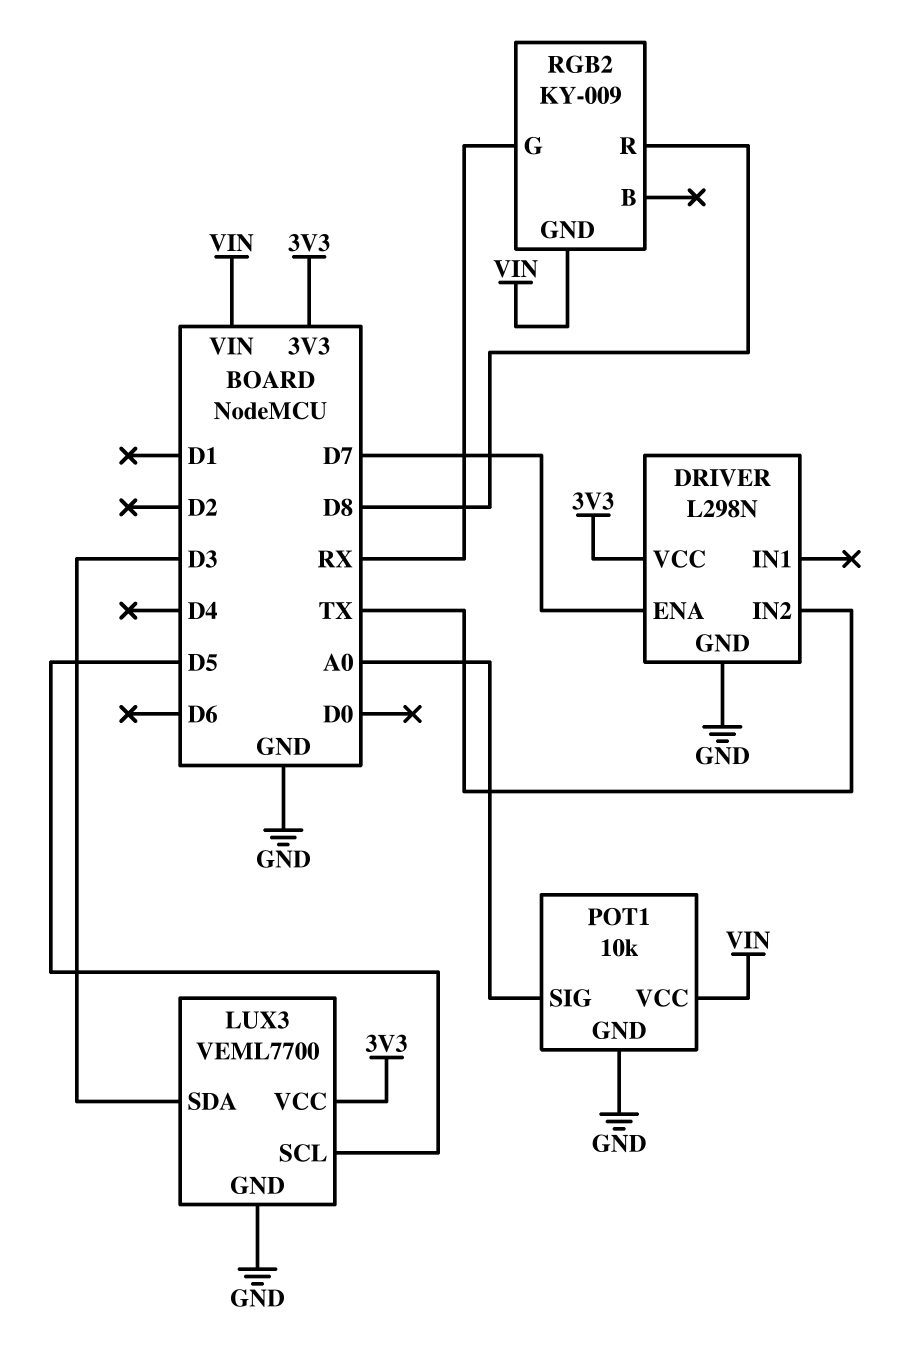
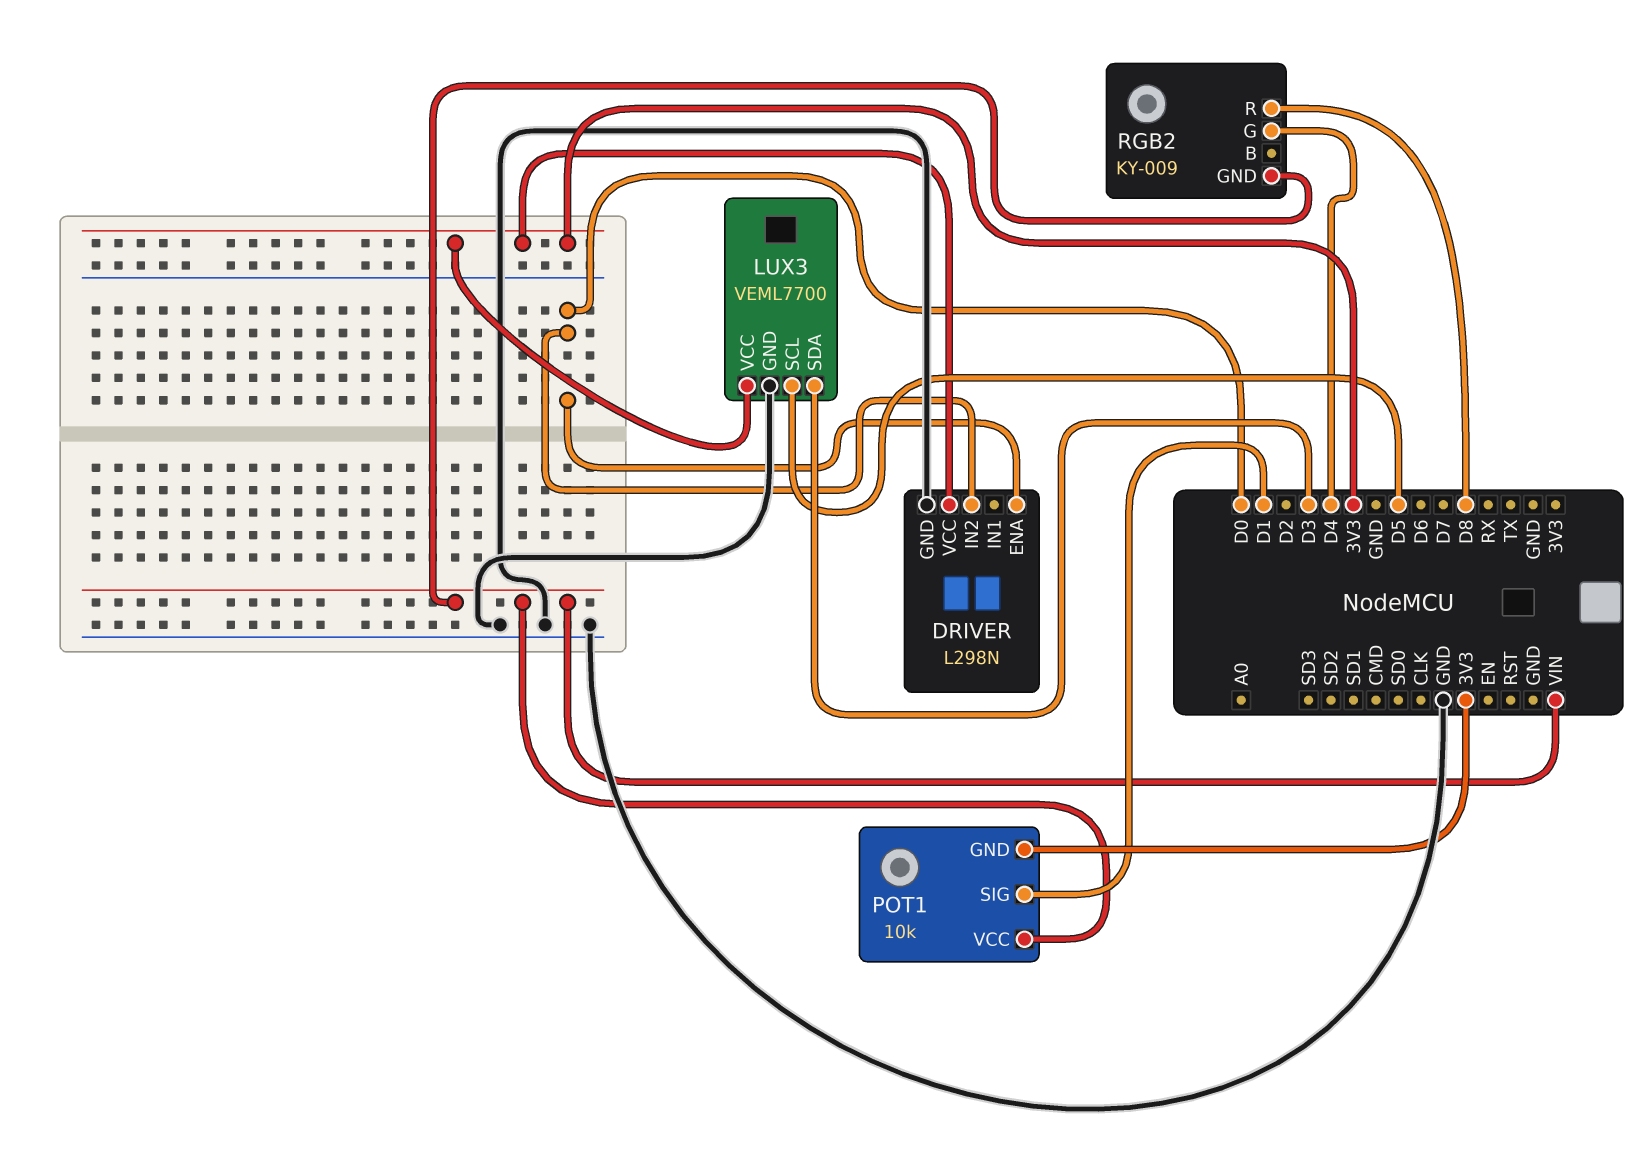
DRIVER pin ENA: D7 -> D0
DRIVER pin IN2: TX -> D0
POT1 pin GND: GND -> 3V3
POT1 pin SIG: A0 -> D1
RGB2 pin G: RX -> D4

